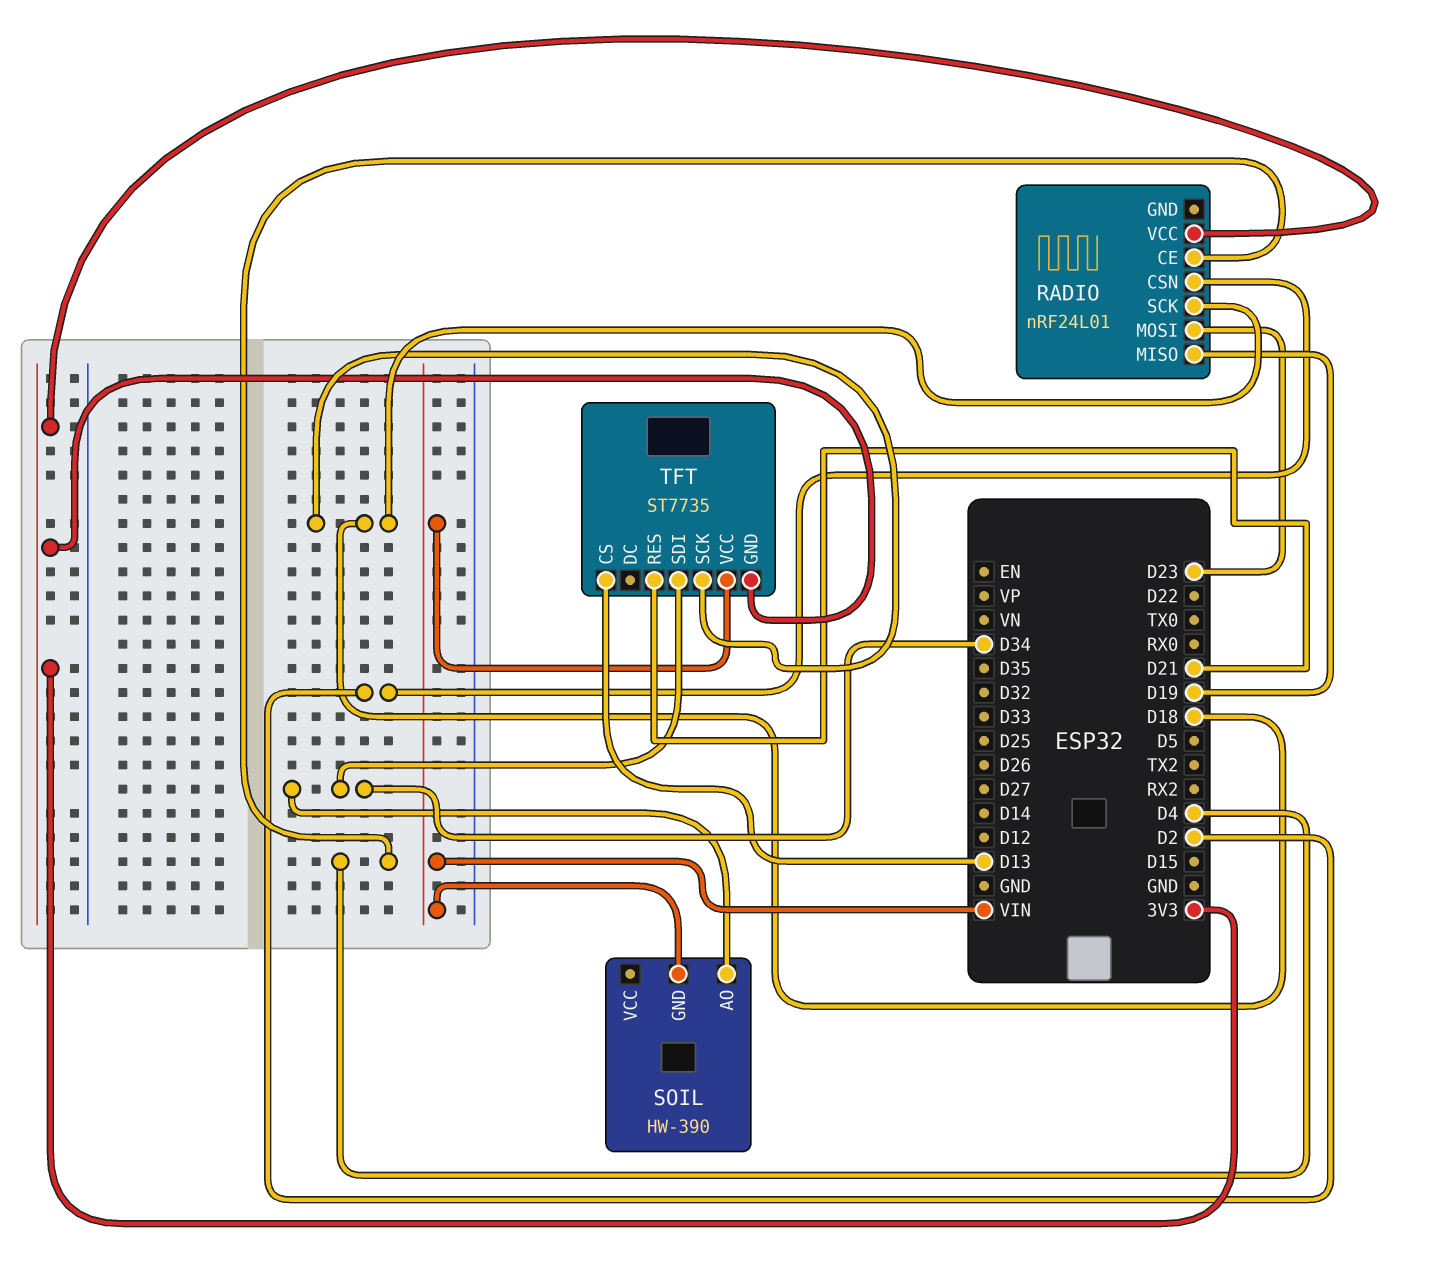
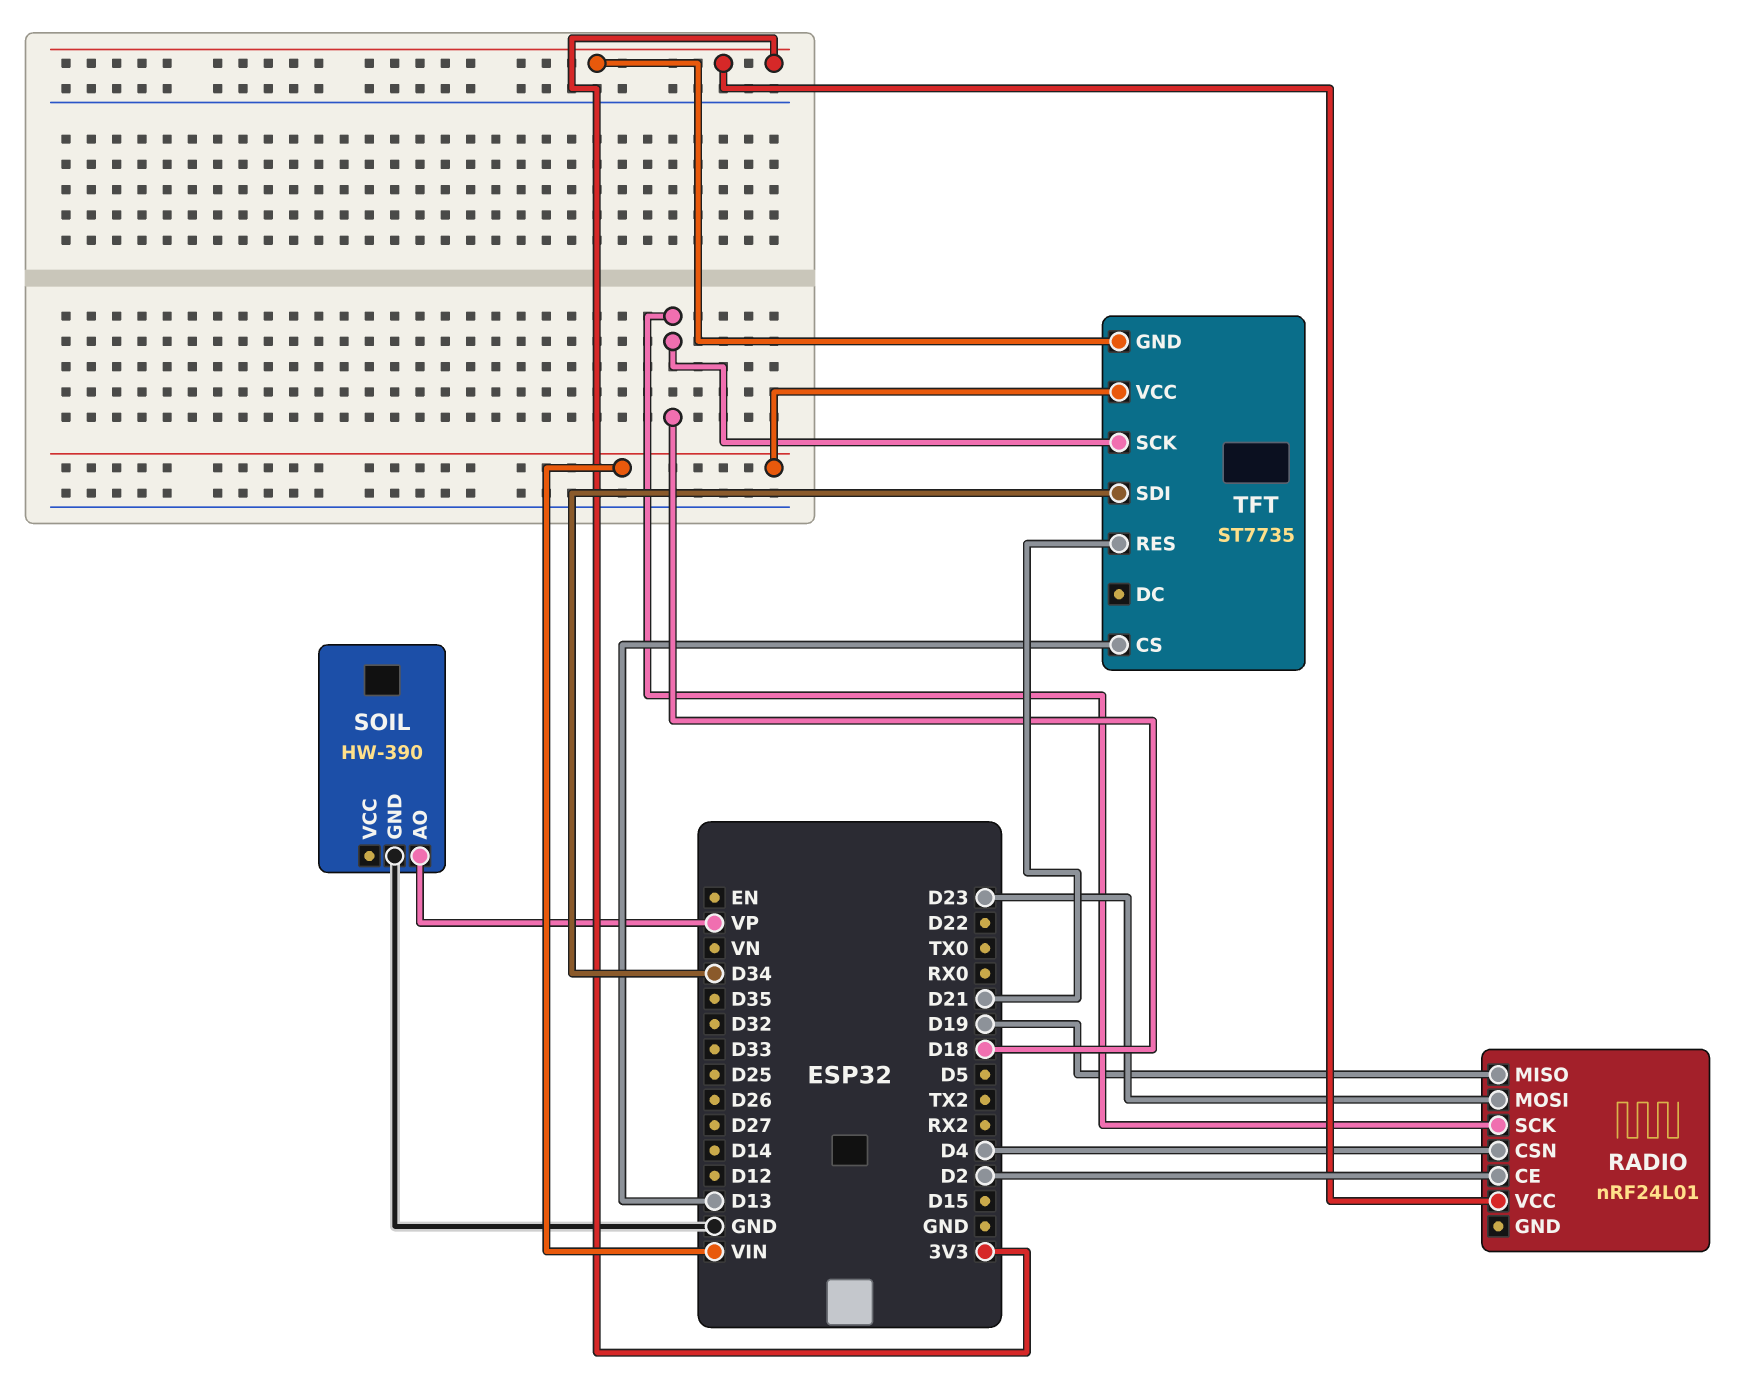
RADIO pin CE: D4 -> D2
RADIO pin CSN: D2 -> D4
SOIL pin AO: D34 -> VP
SOIL pin GND: VIN -> GND

